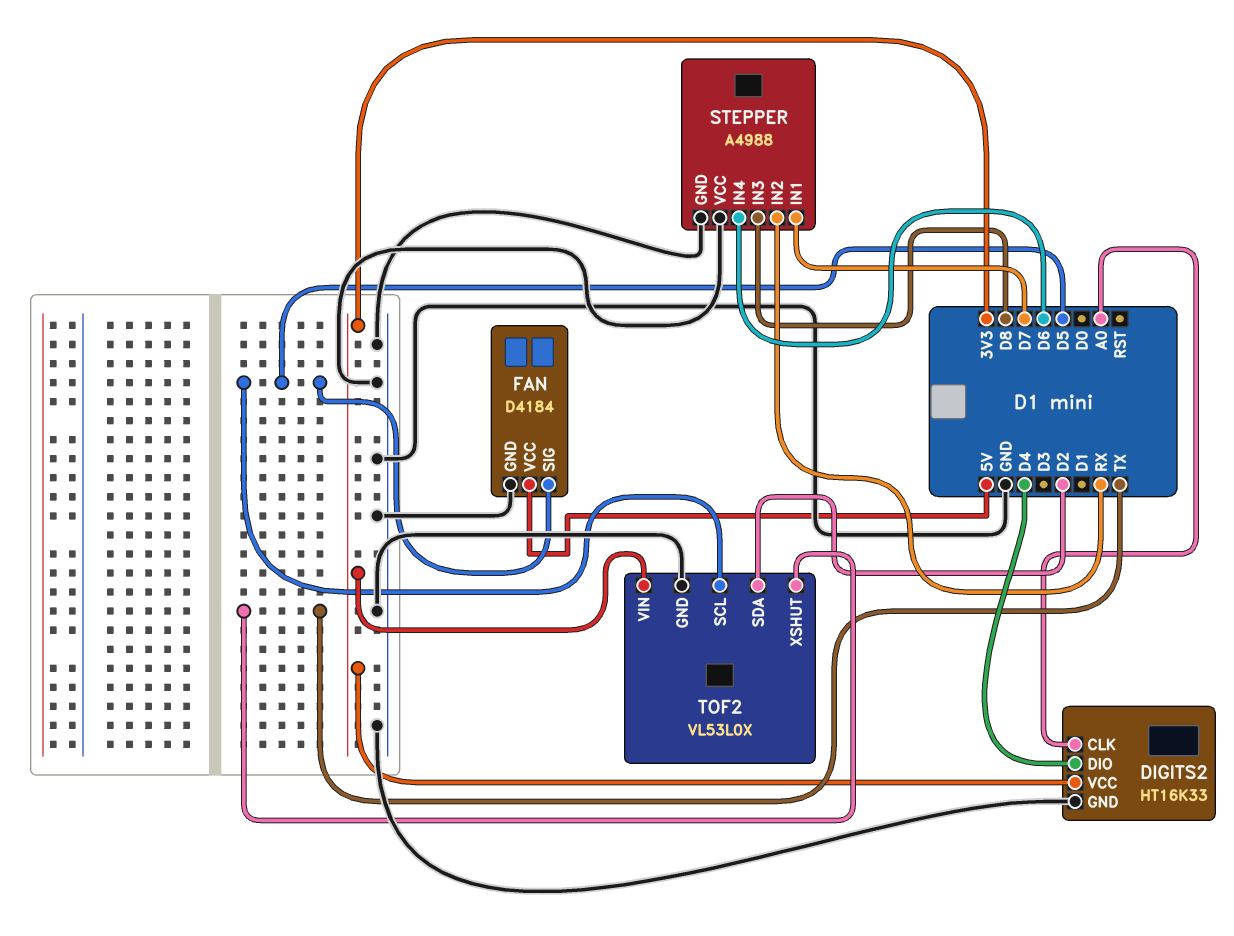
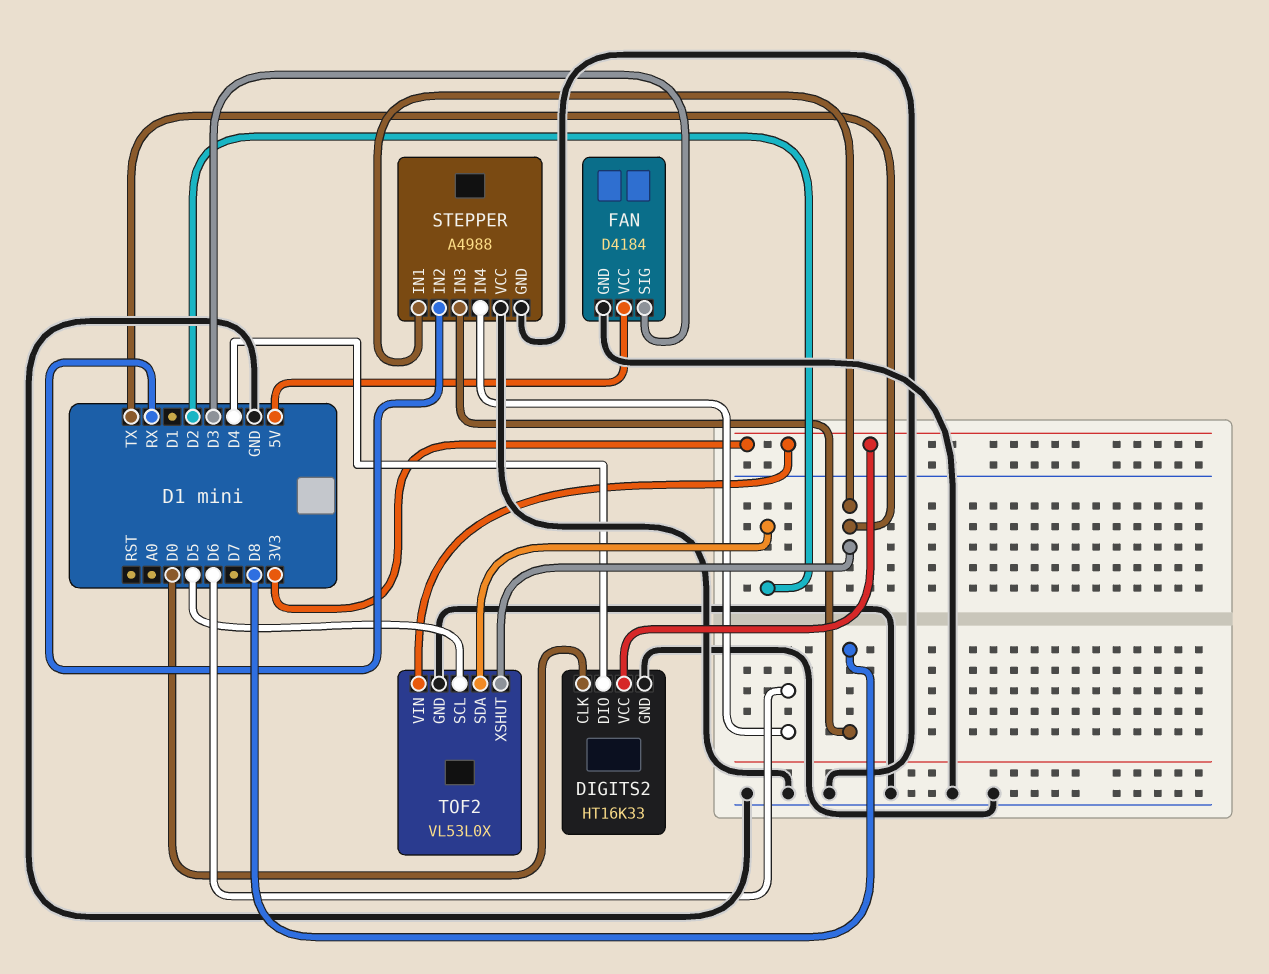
DIGITS2 pin CLK: A0 -> D0
FAN pin SIG: D5 -> D3
STEPPER pin IN1: D7 -> TX

